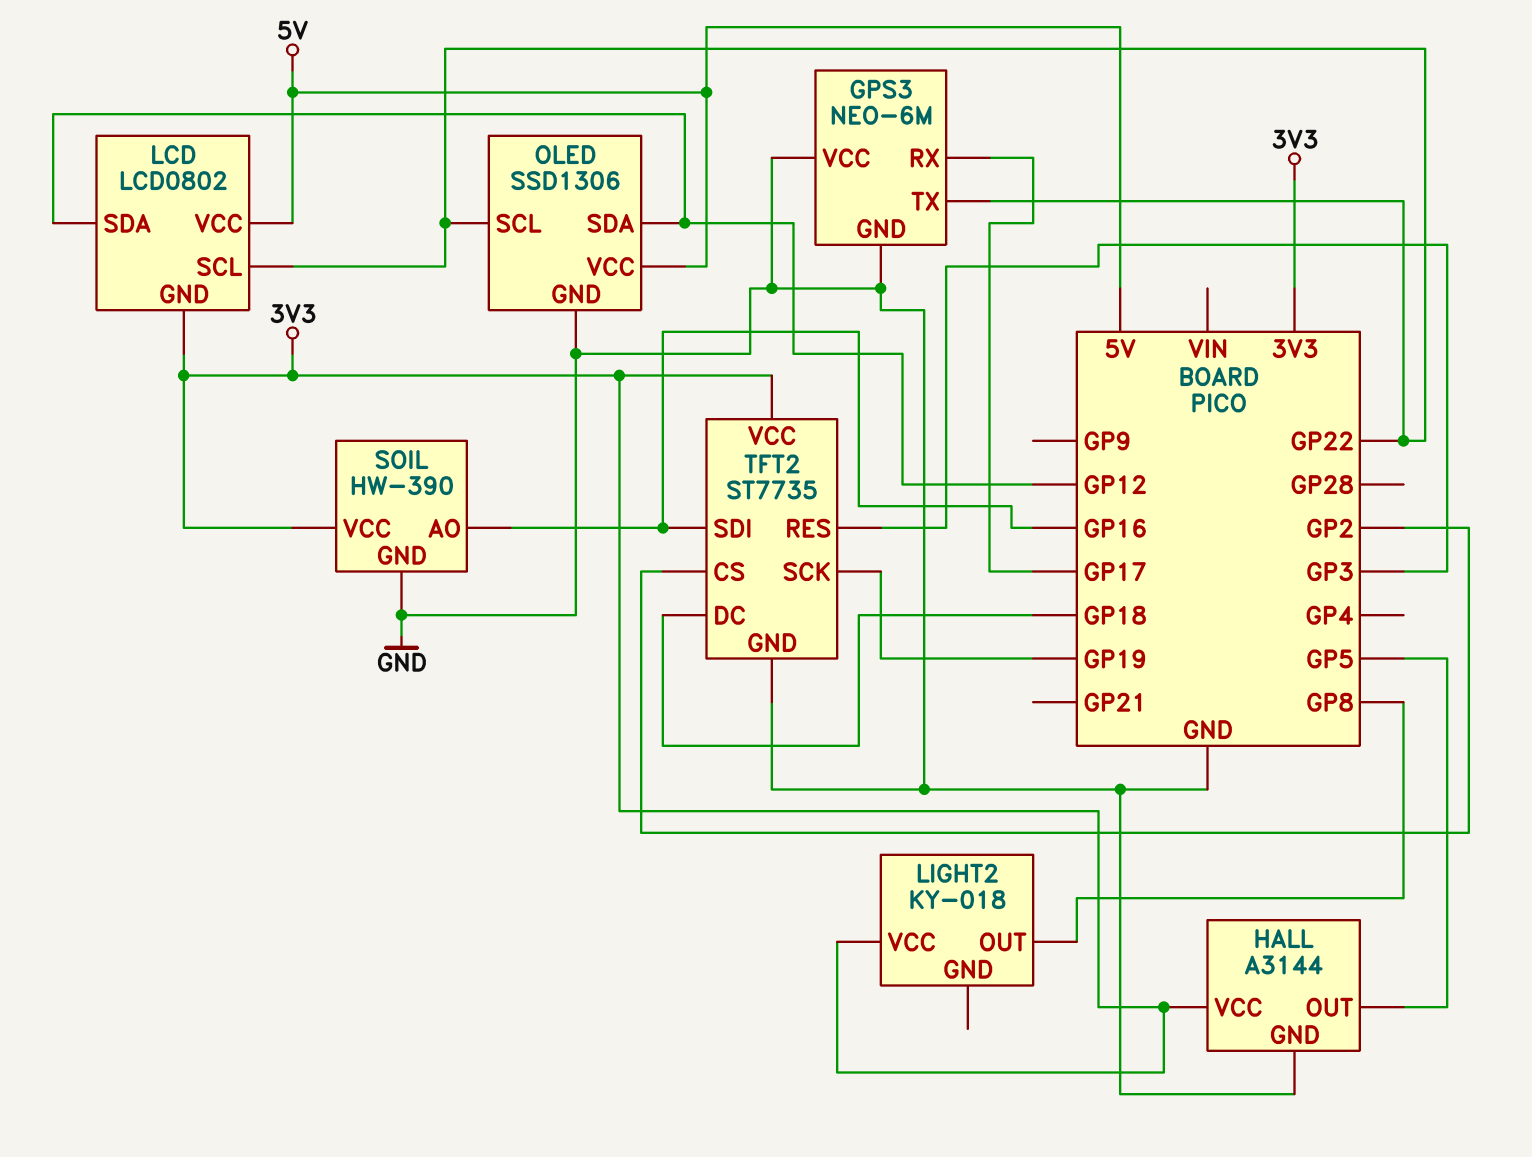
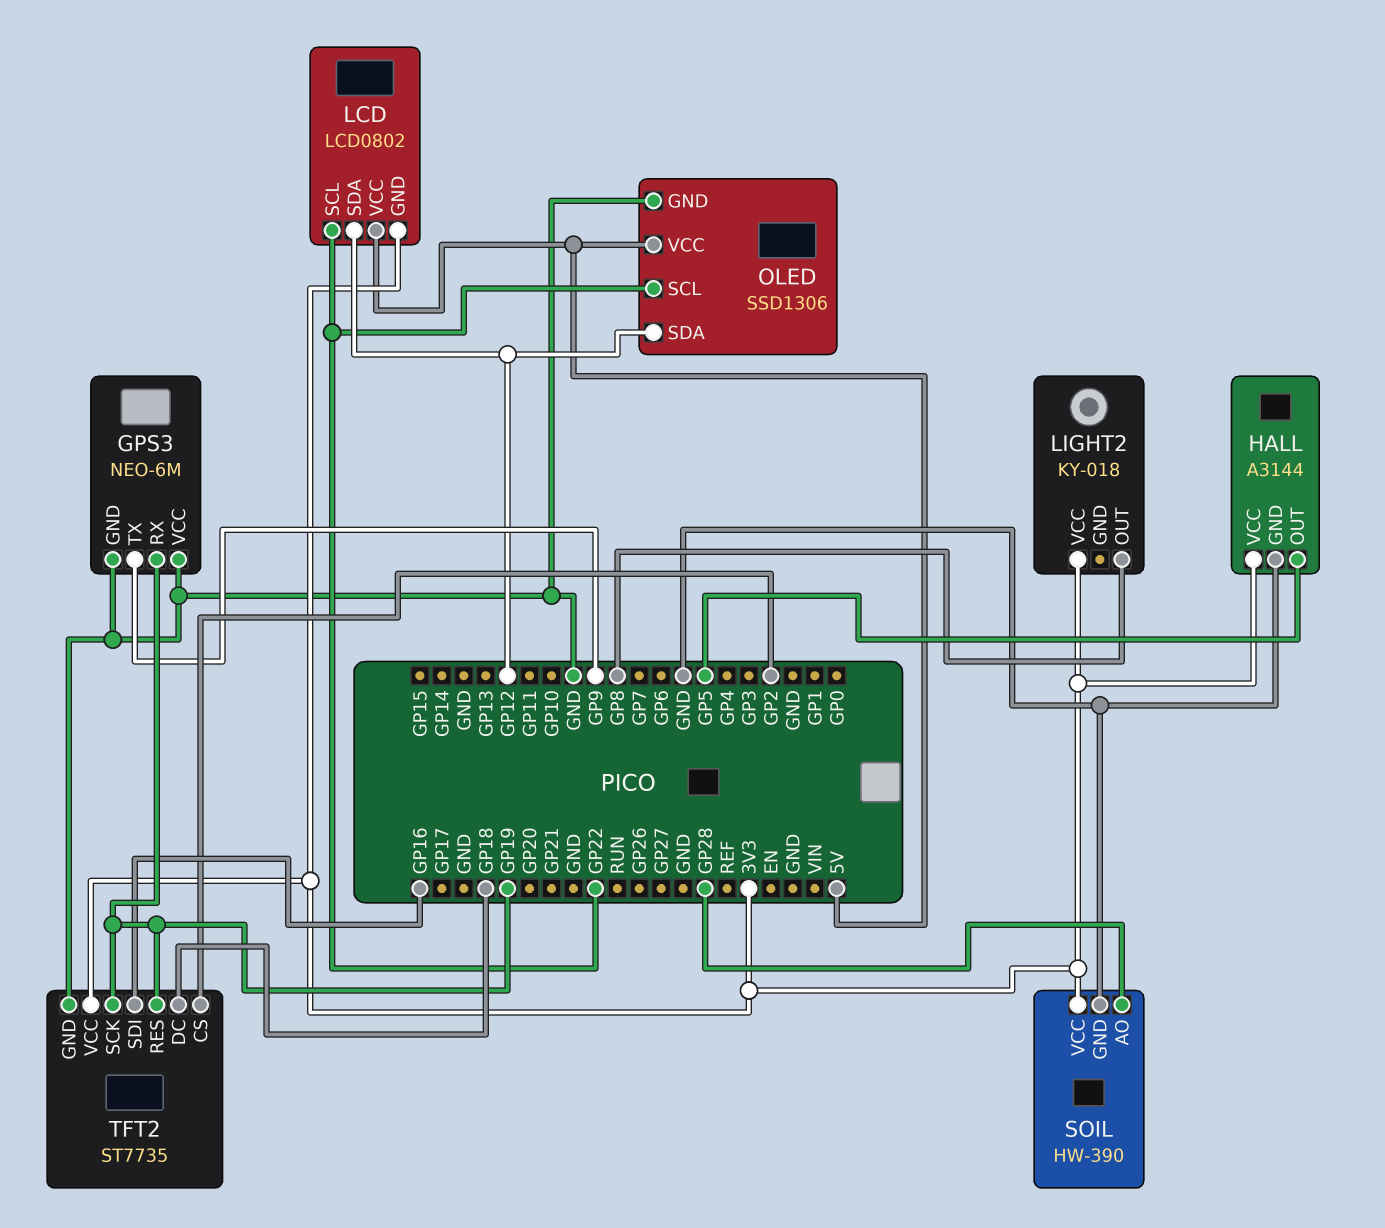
GPS3 pin RX: GP17 -> GP19
GPS3 pin TX: GP22 -> GP9
SOIL pin AO: GP16 -> GP28
TFT2 pin RES: GP3 -> GP19

